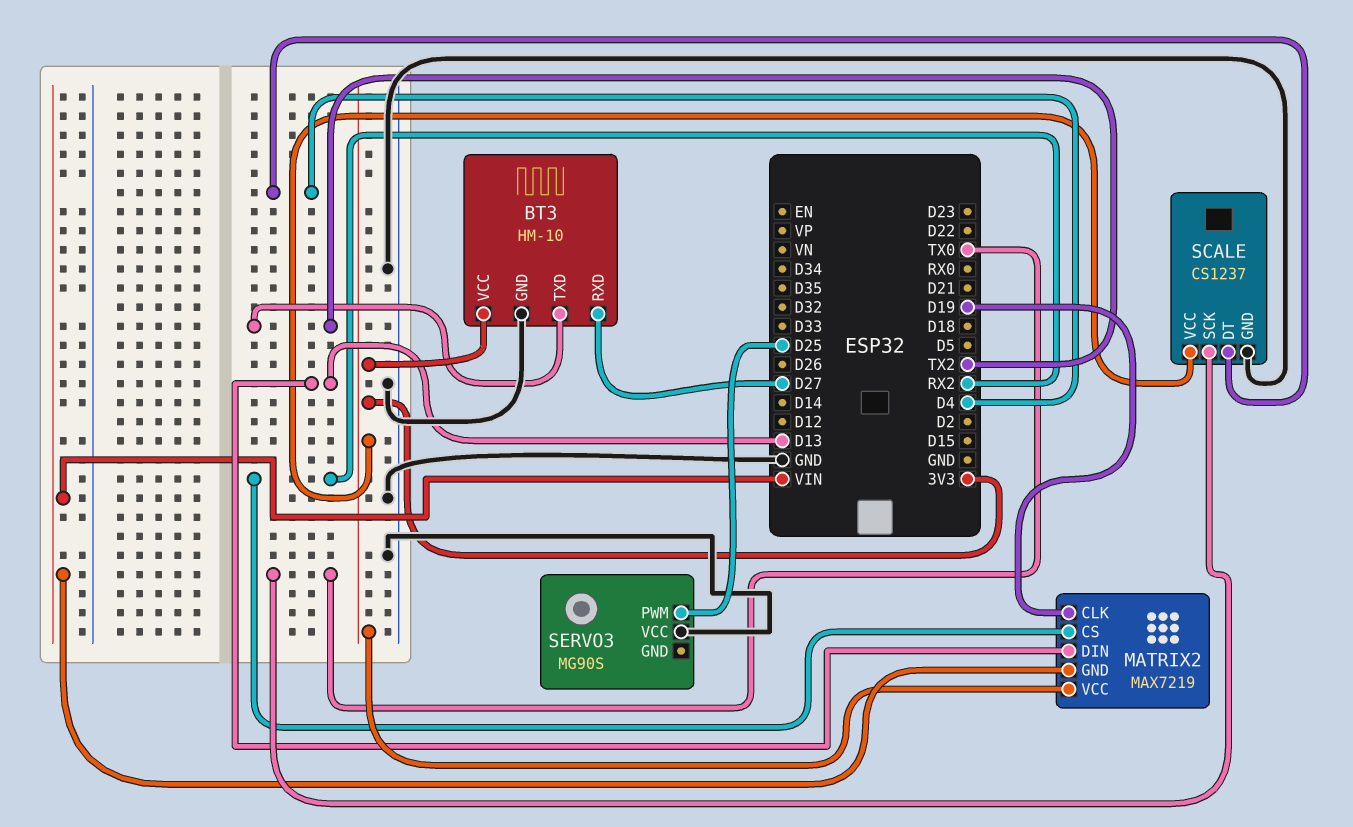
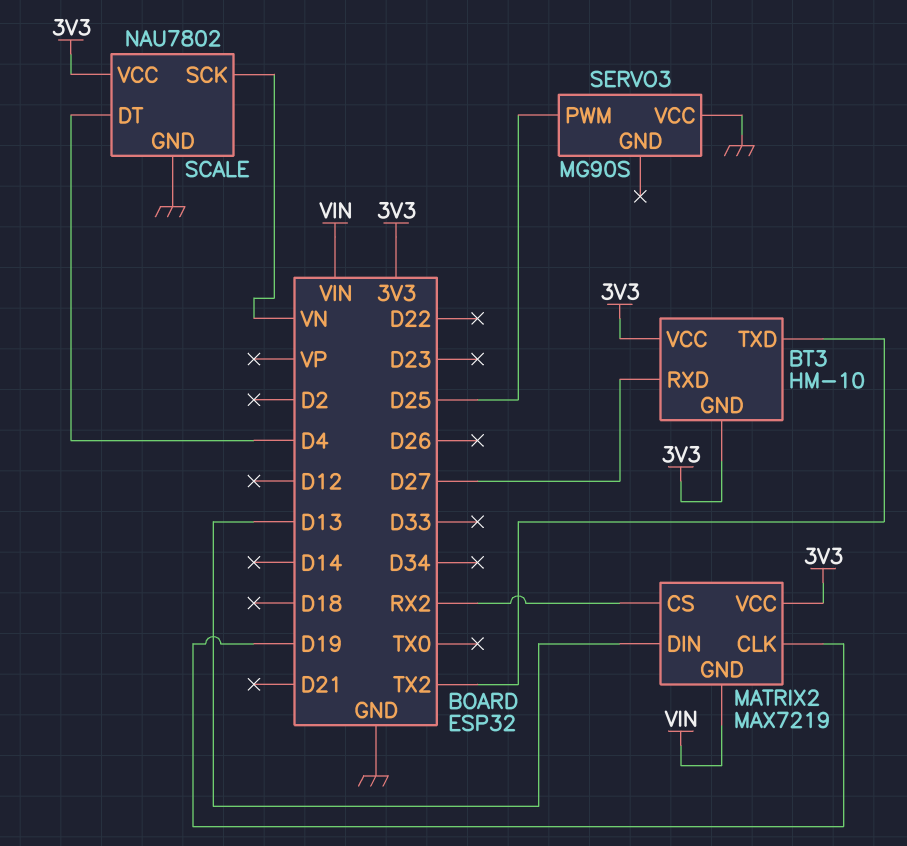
BT3 pin GND: GND -> 3V3
SCALE: CS1237 -> NAU7802
SCALE pin SCK: TX0 -> VN

